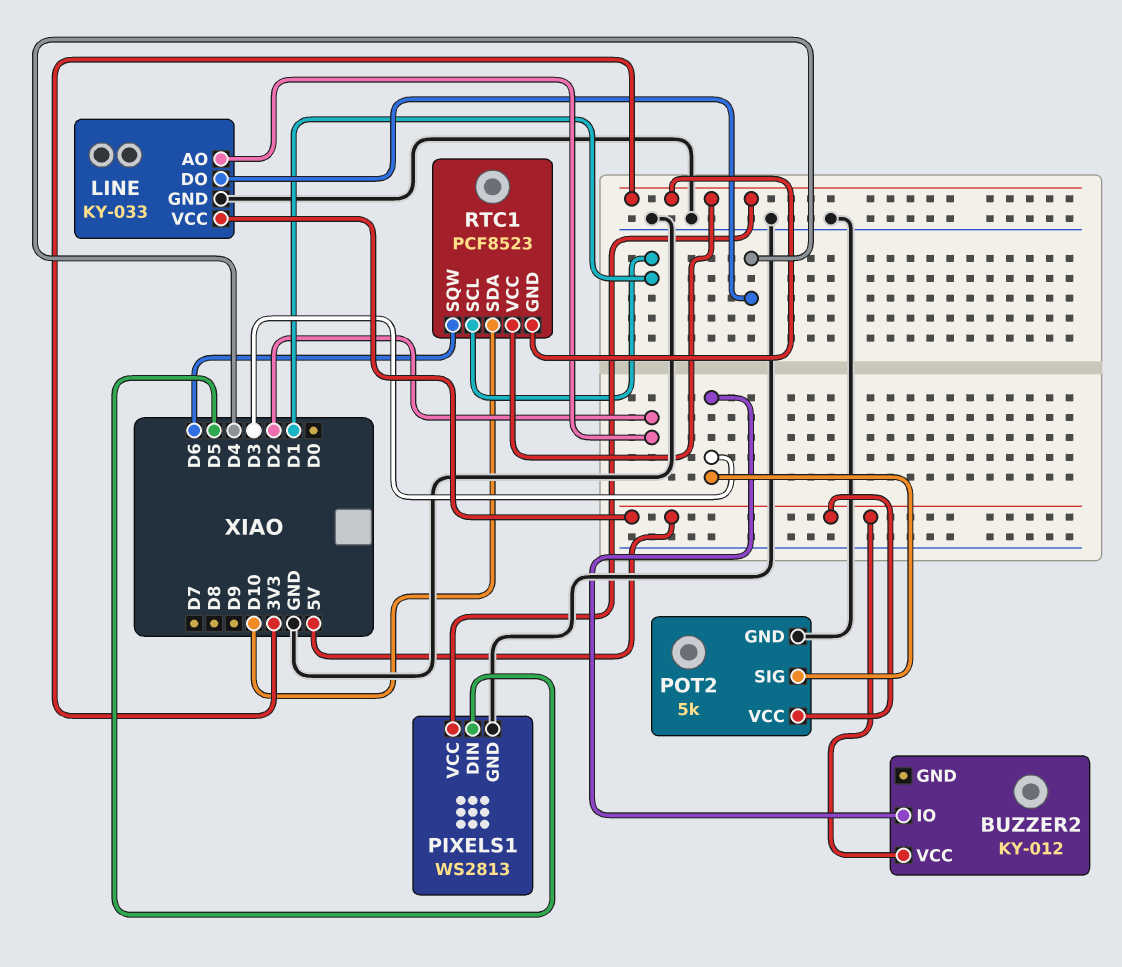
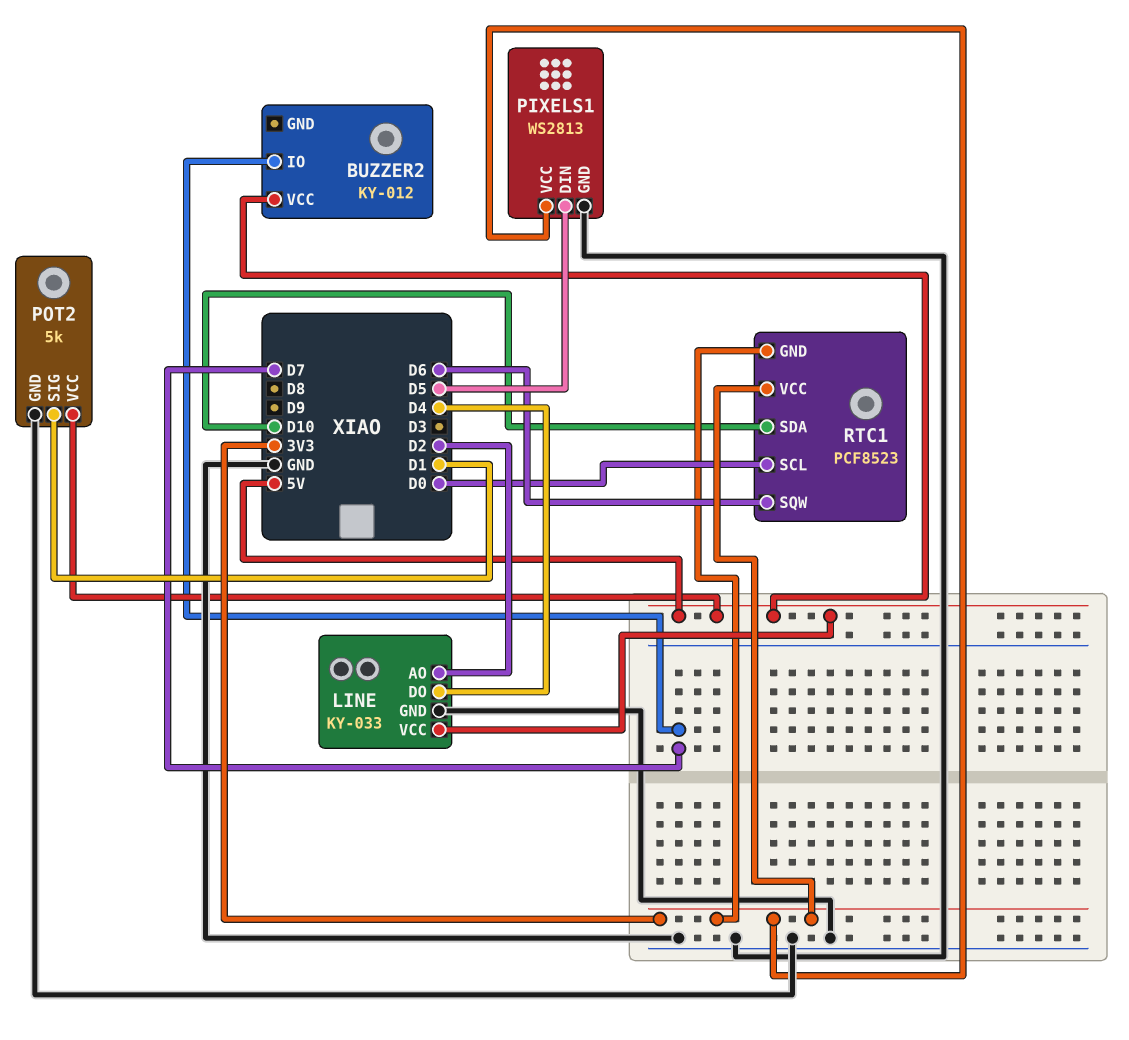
BUZZER2 pin IO: D3 -> D7
POT2 pin SIG: D3 -> D1
RTC1 pin SCL: D1 -> D0

